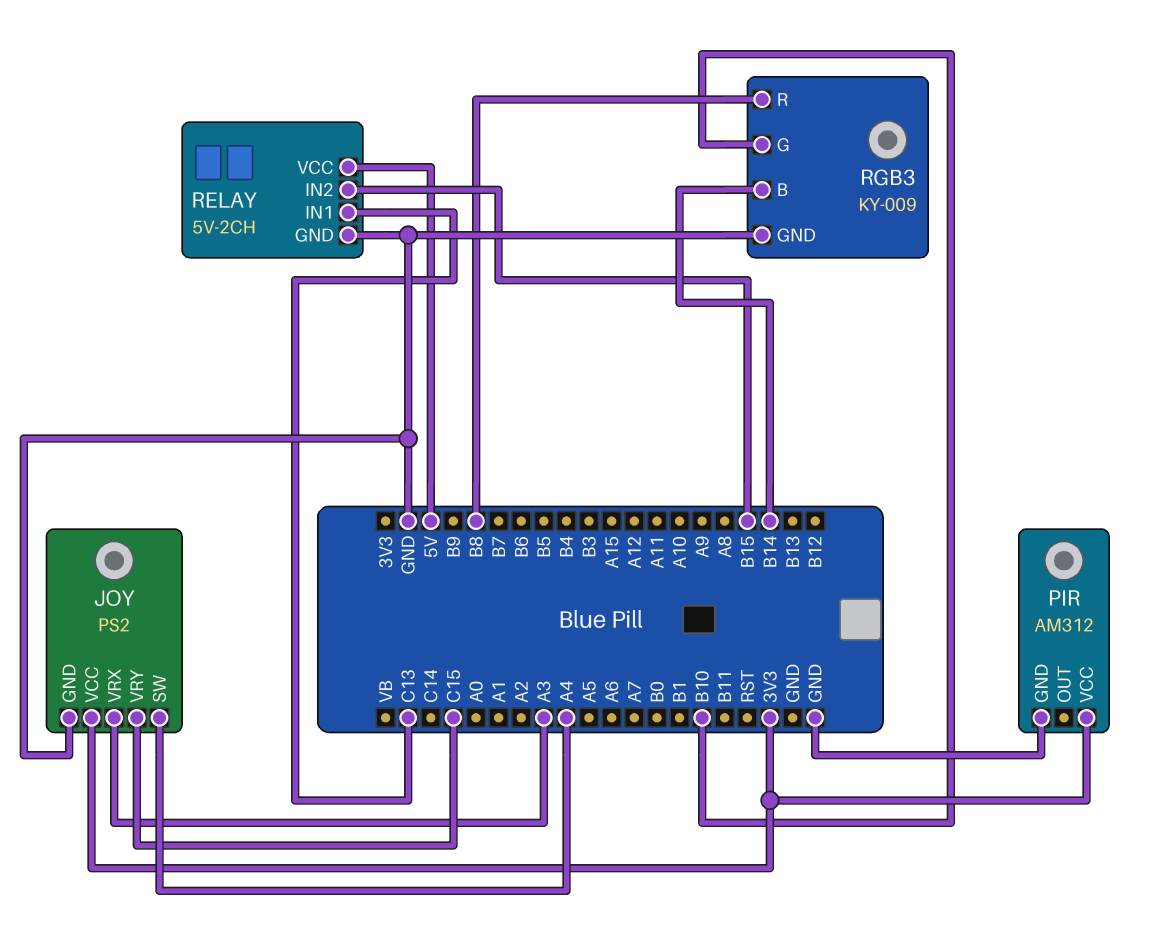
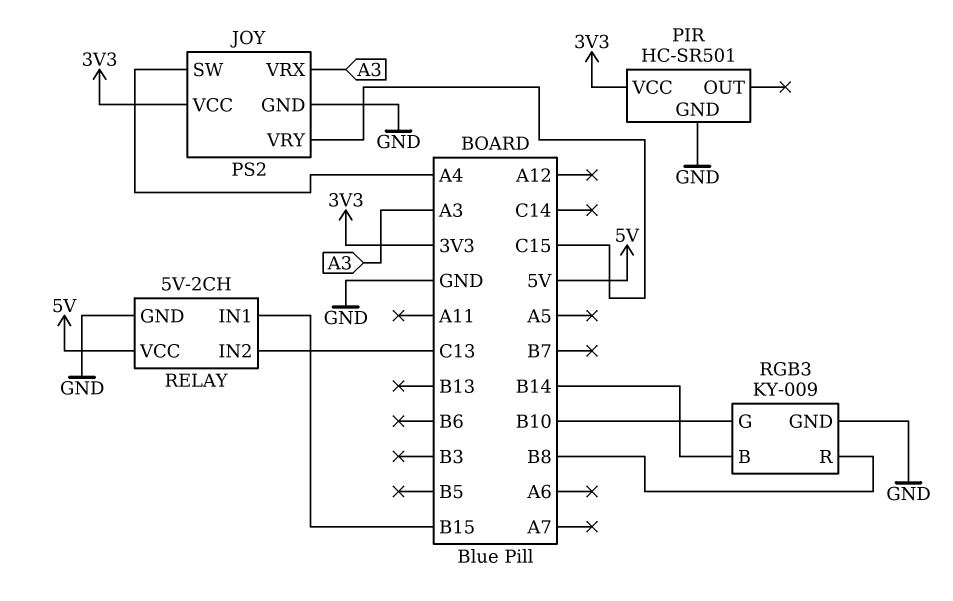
PIR: AM312 -> HC-SR501
RELAY pin IN1: C13 -> B15
RELAY pin IN2: B15 -> C13

